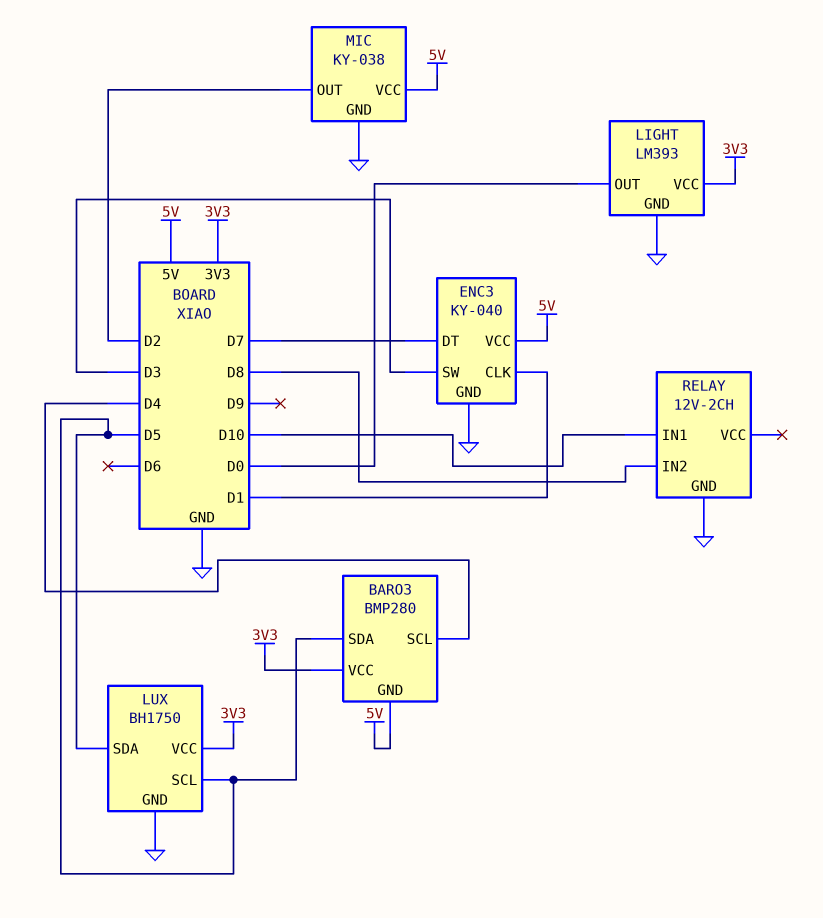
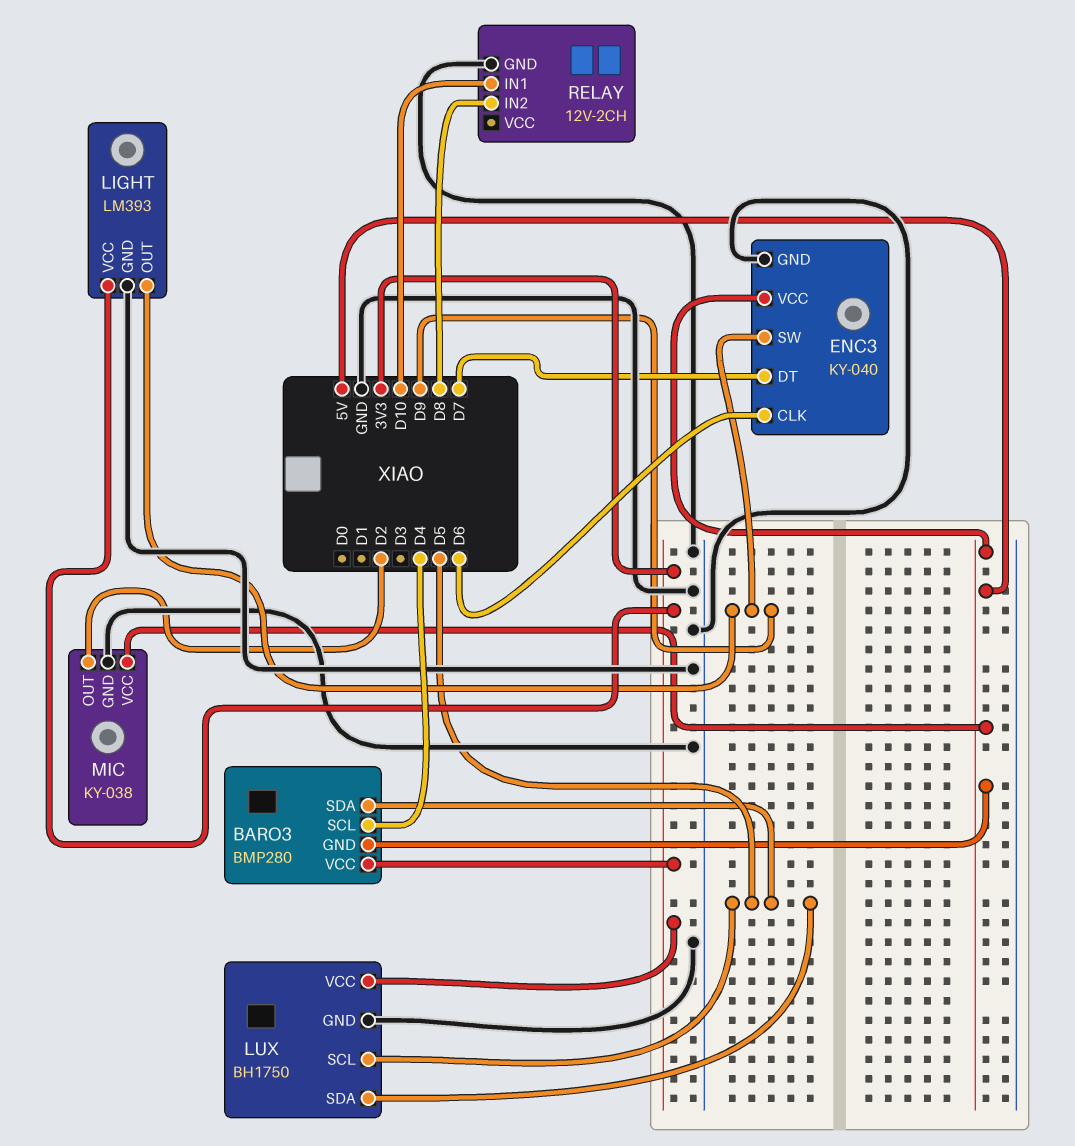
ENC3 pin CLK: D1 -> D6
ENC3 pin SW: D3 -> D9
LIGHT pin OUT: D0 -> D9

